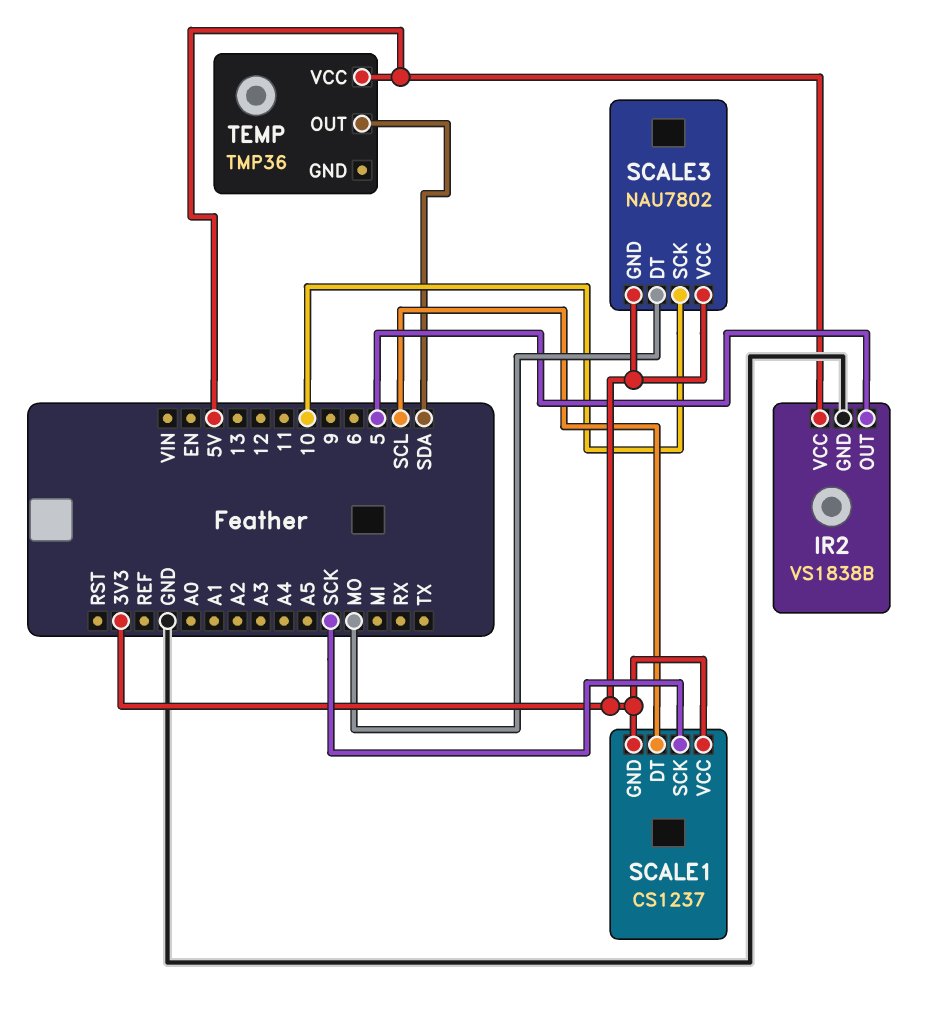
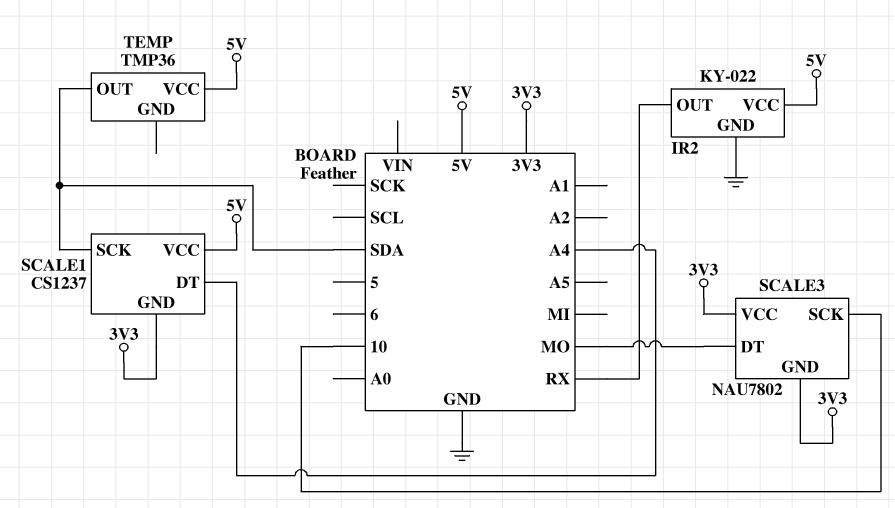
IR2: VS1838B -> KY-022
IR2 pin OUT: 5 -> RX
SCALE1 pin DT: SCL -> A4
SCALE1 pin SCK: SCK -> SDA
SCALE1 pin VCC: 3V3 -> 5V

